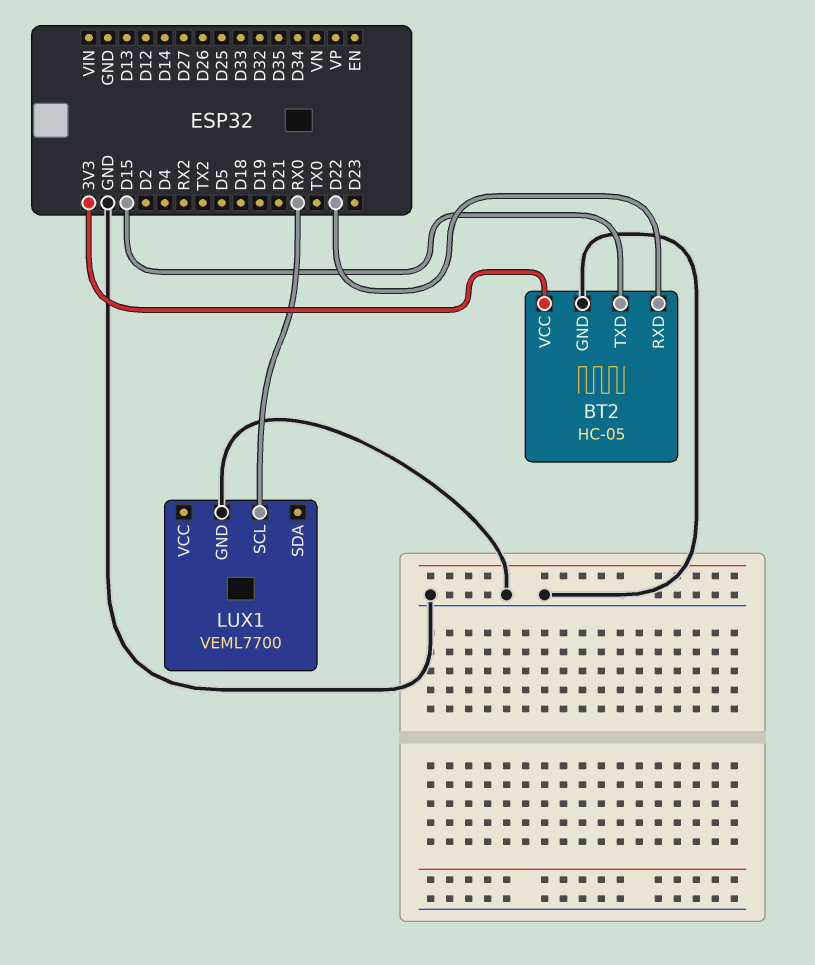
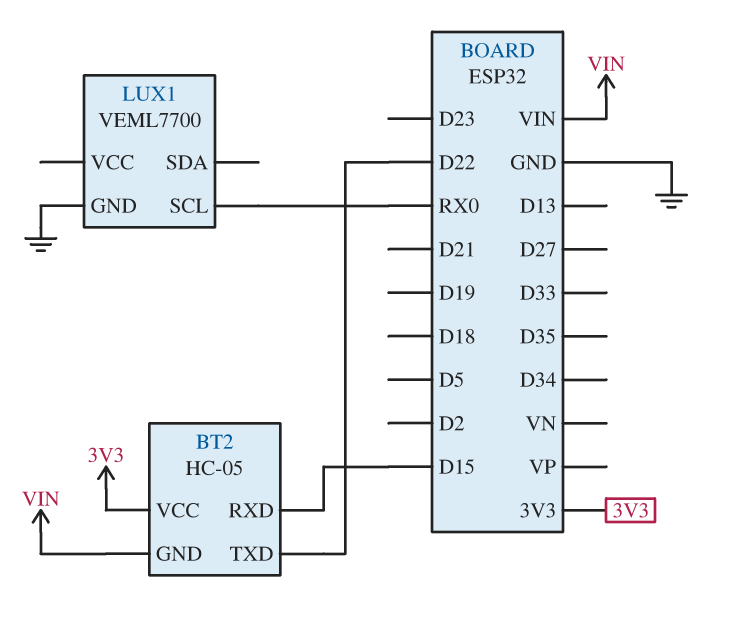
BT2 pin GND: GND -> VIN
BT2 pin RXD: D22 -> D15
BT2 pin TXD: D15 -> D22

